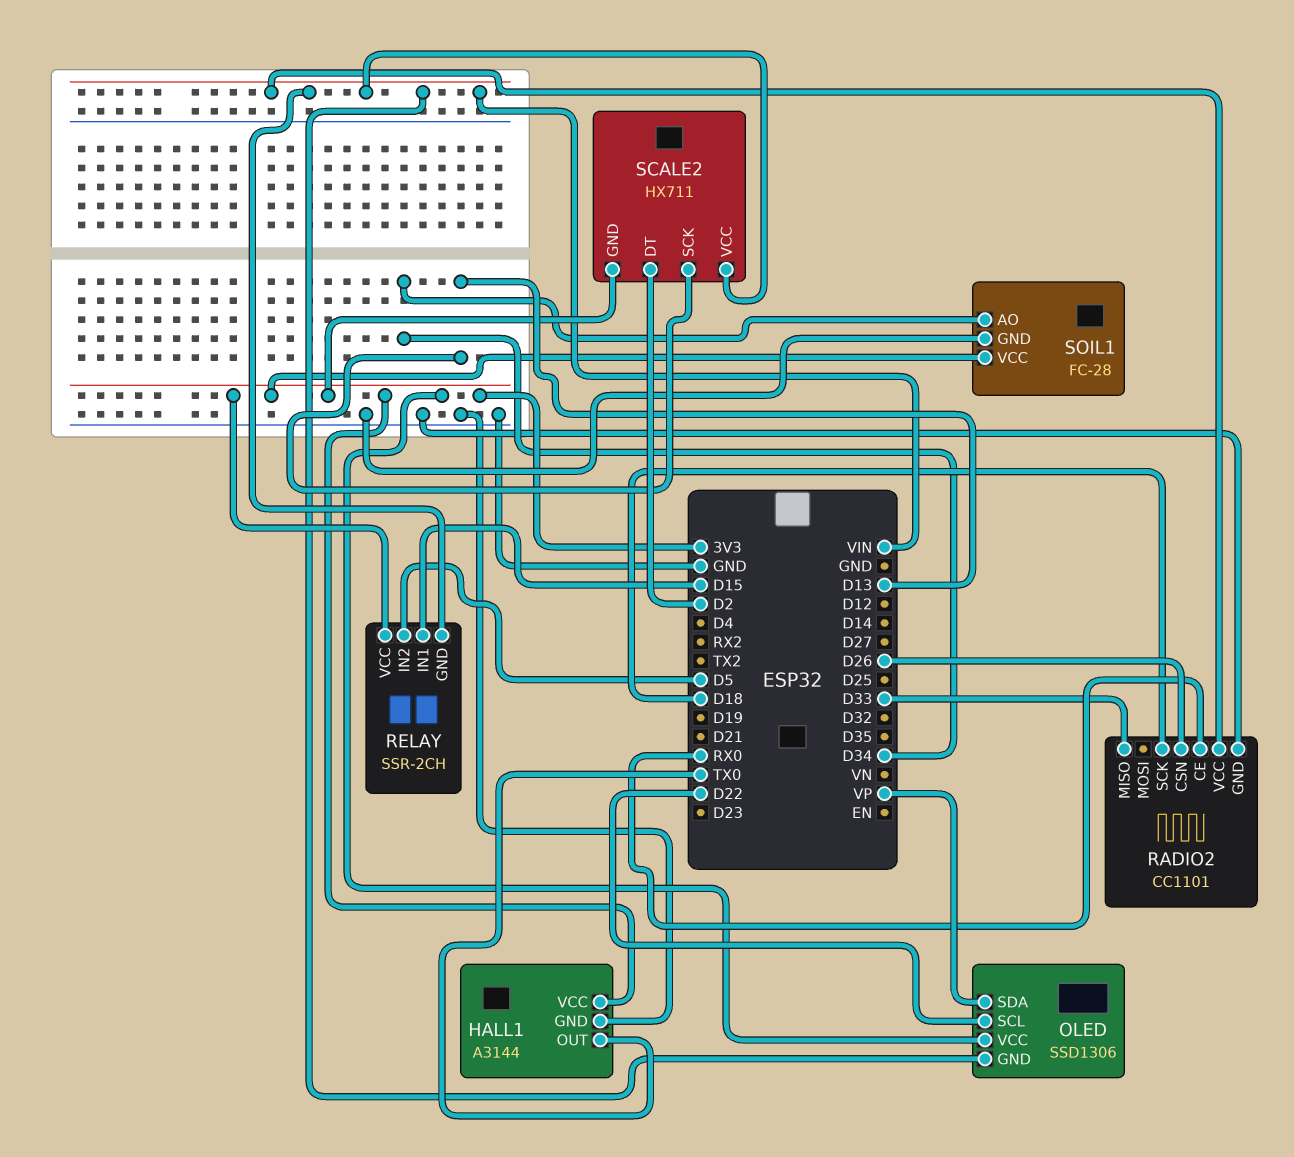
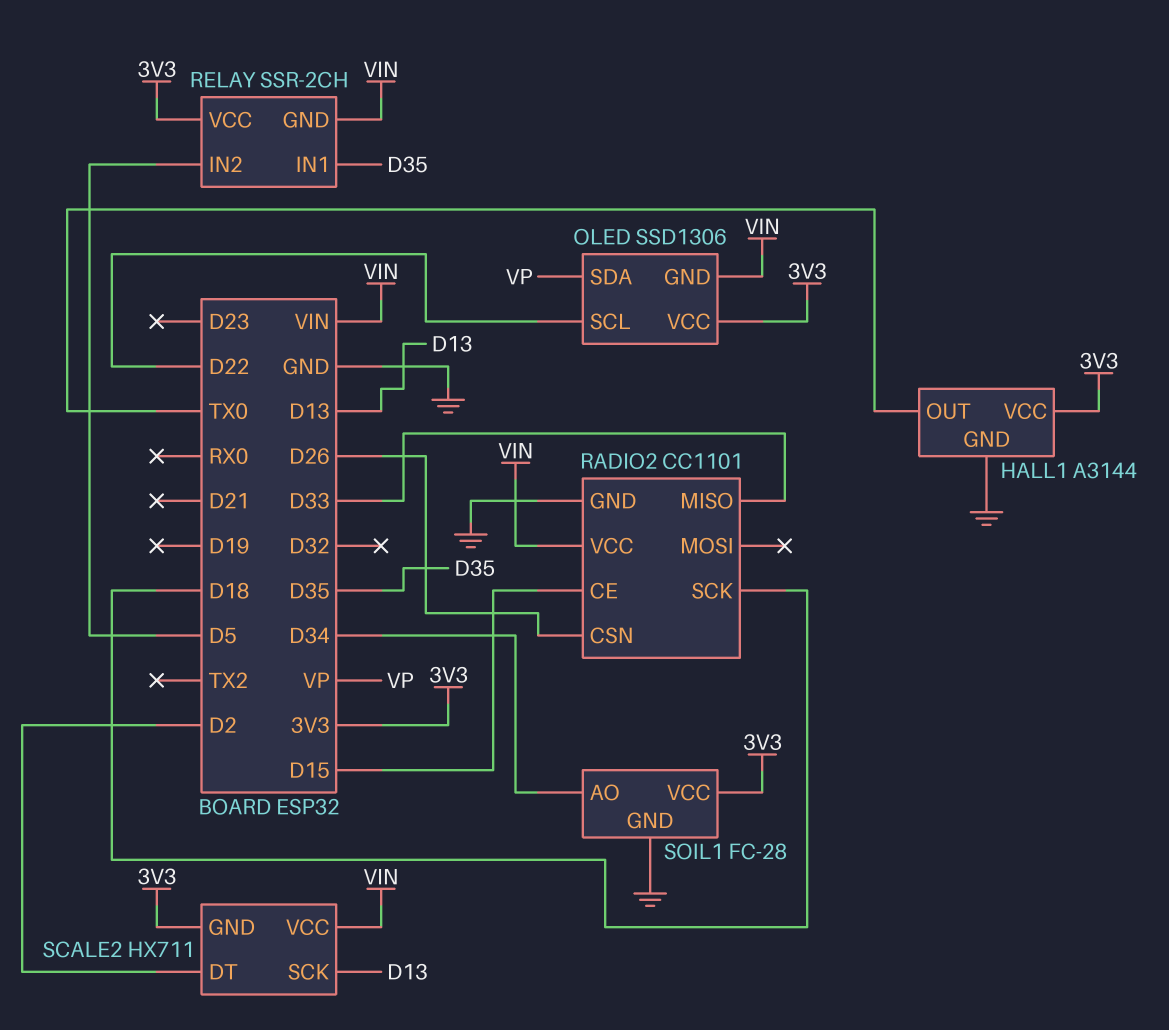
RADIO2 pin CE: RX0 -> D15
RELAY pin IN1: D15 -> D35

